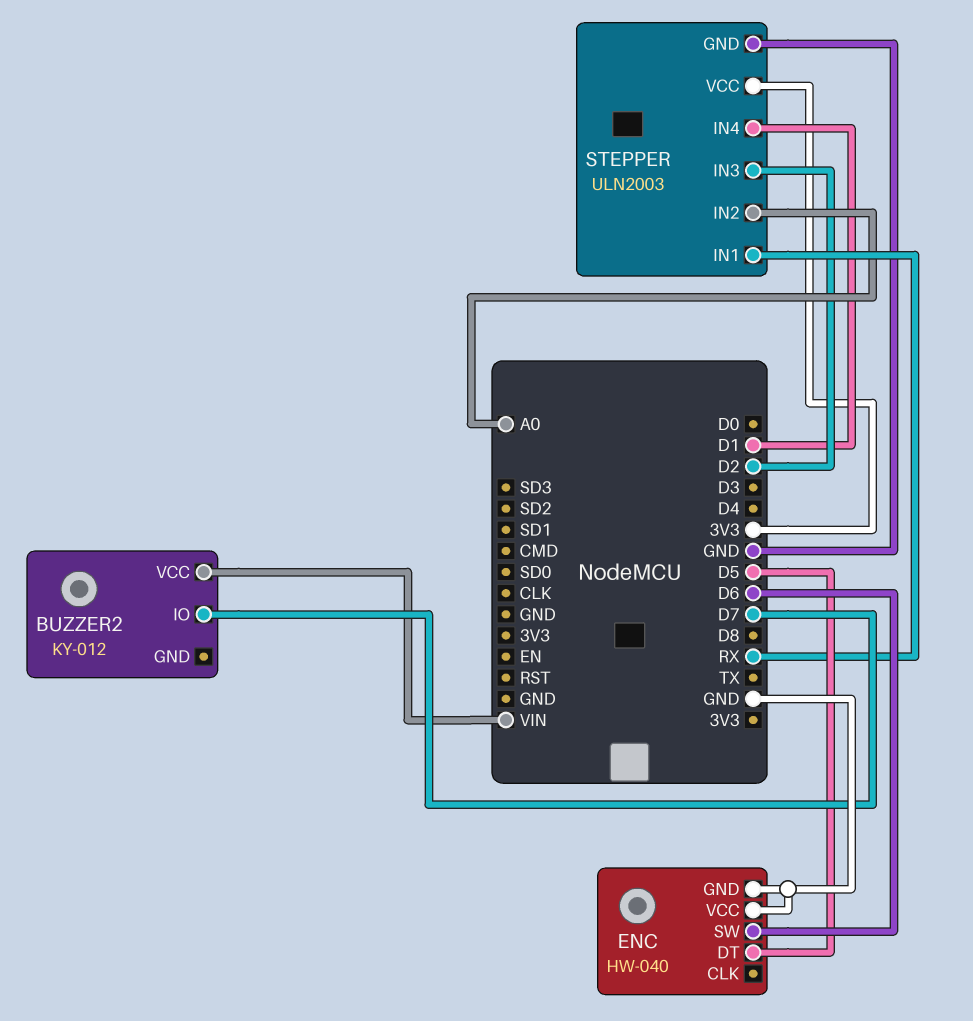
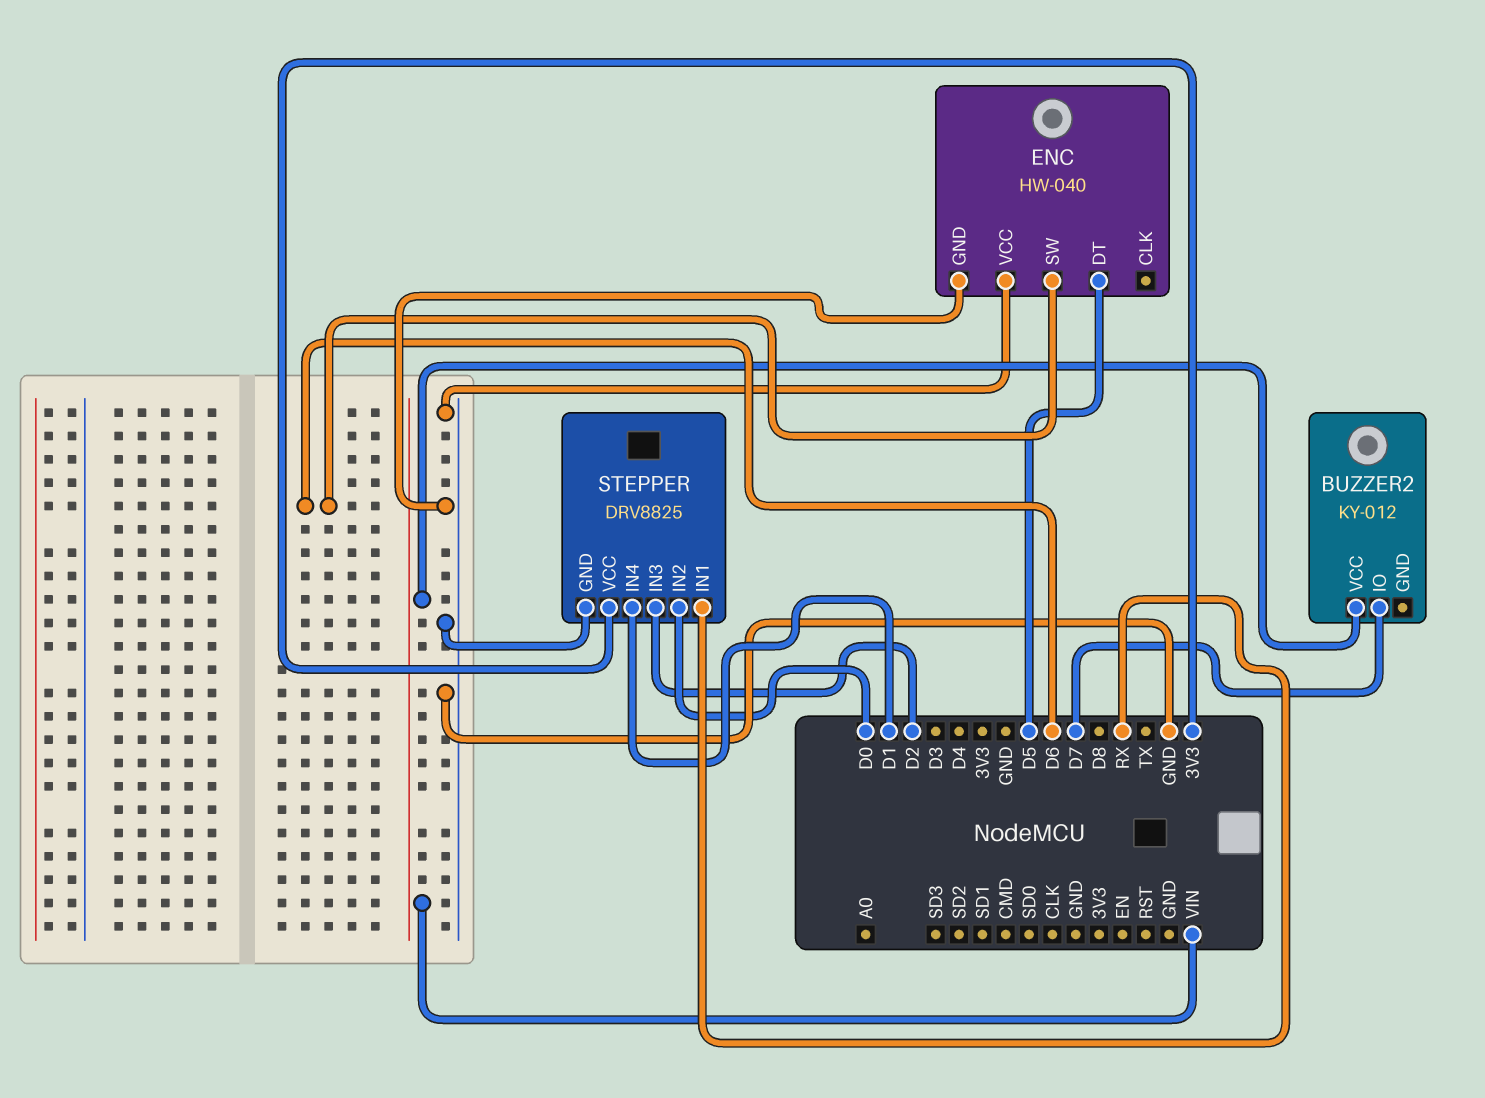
STEPPER: ULN2003 -> DRV8825
STEPPER pin IN2: A0 -> D0

